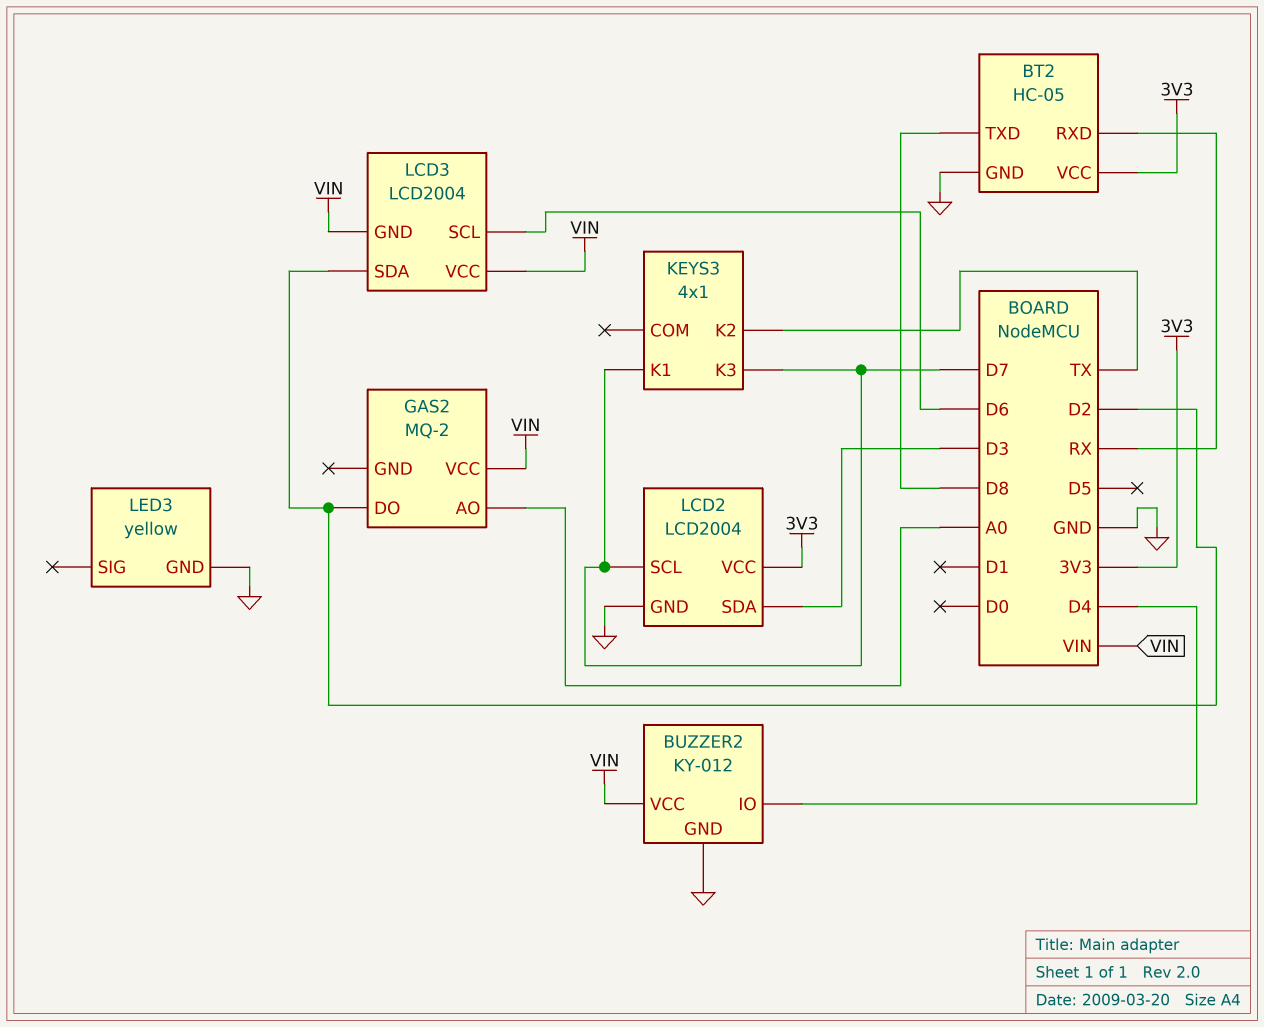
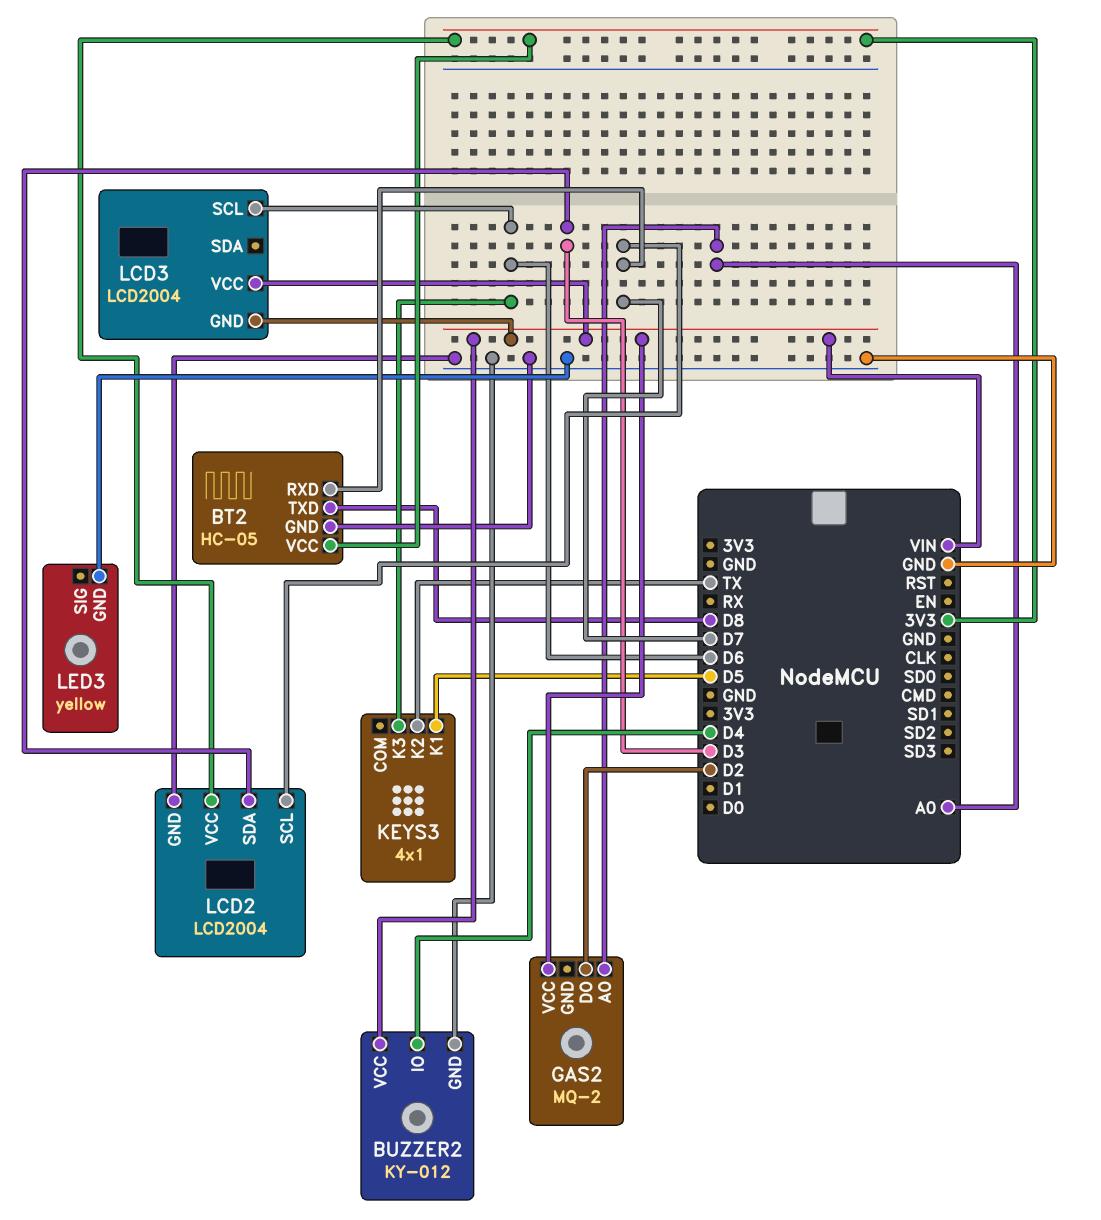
BT2 pin RXD: RX -> D7
KEYS3 pin K1: D7 -> D5
KEYS3 pin K3: D7 -> D6
LCD3 pin SDA: D2 -> none

